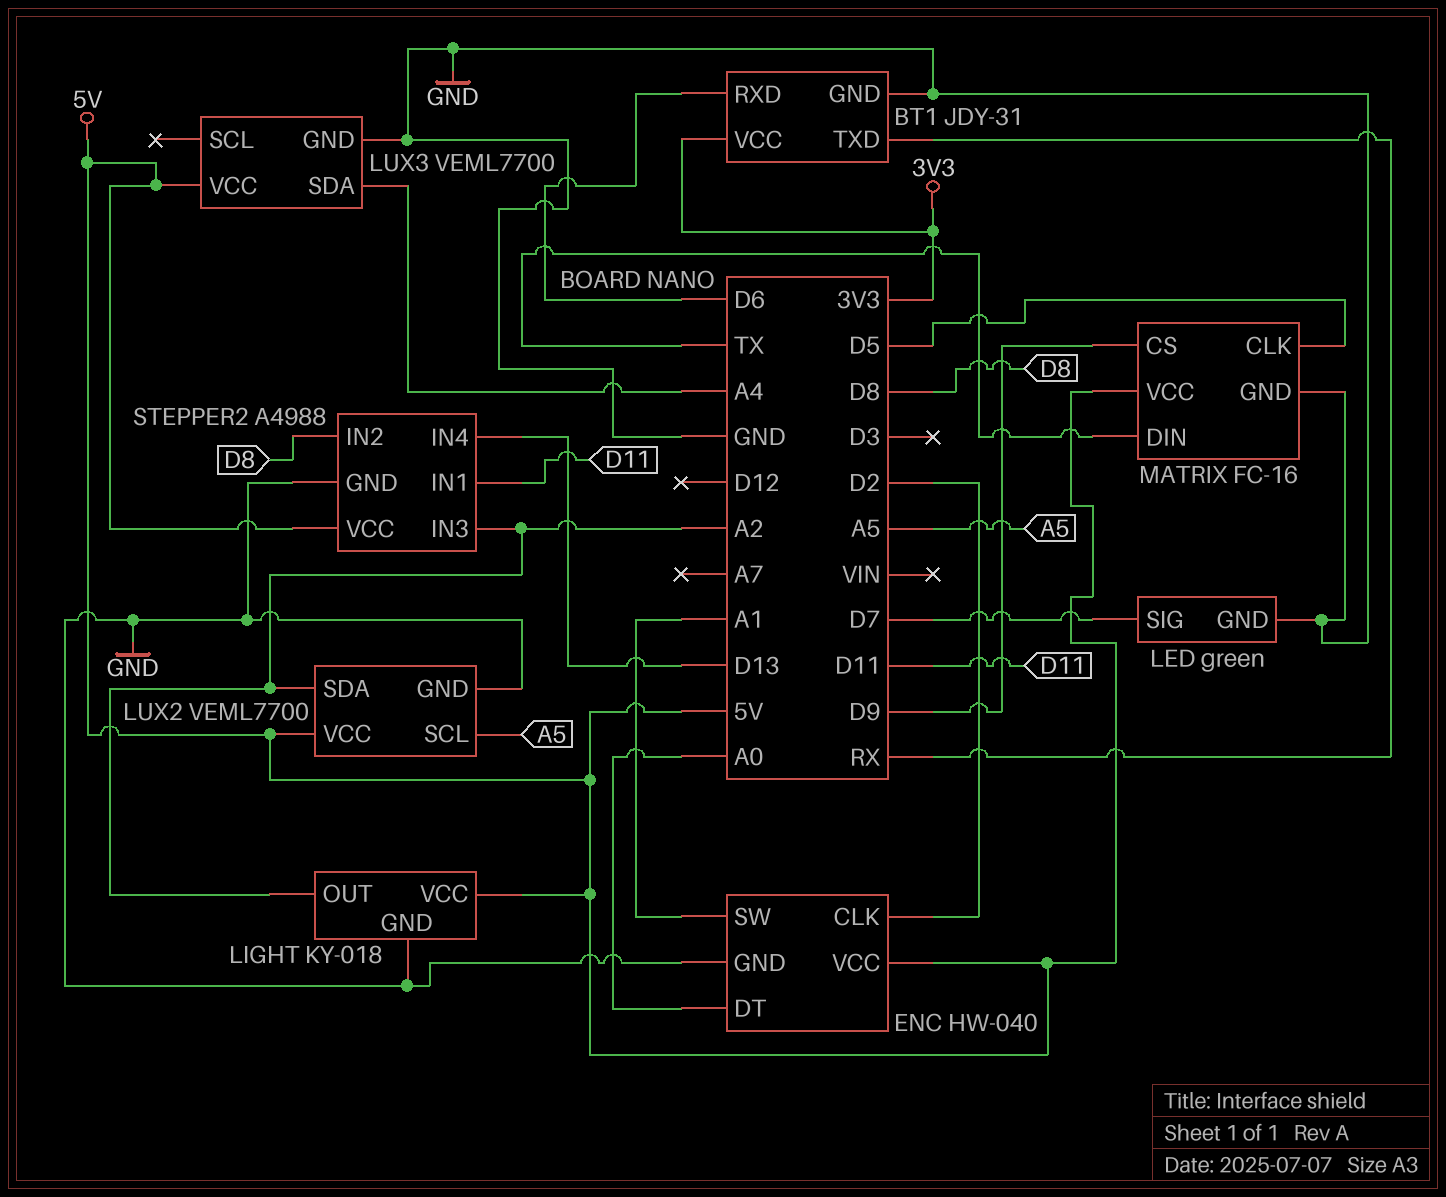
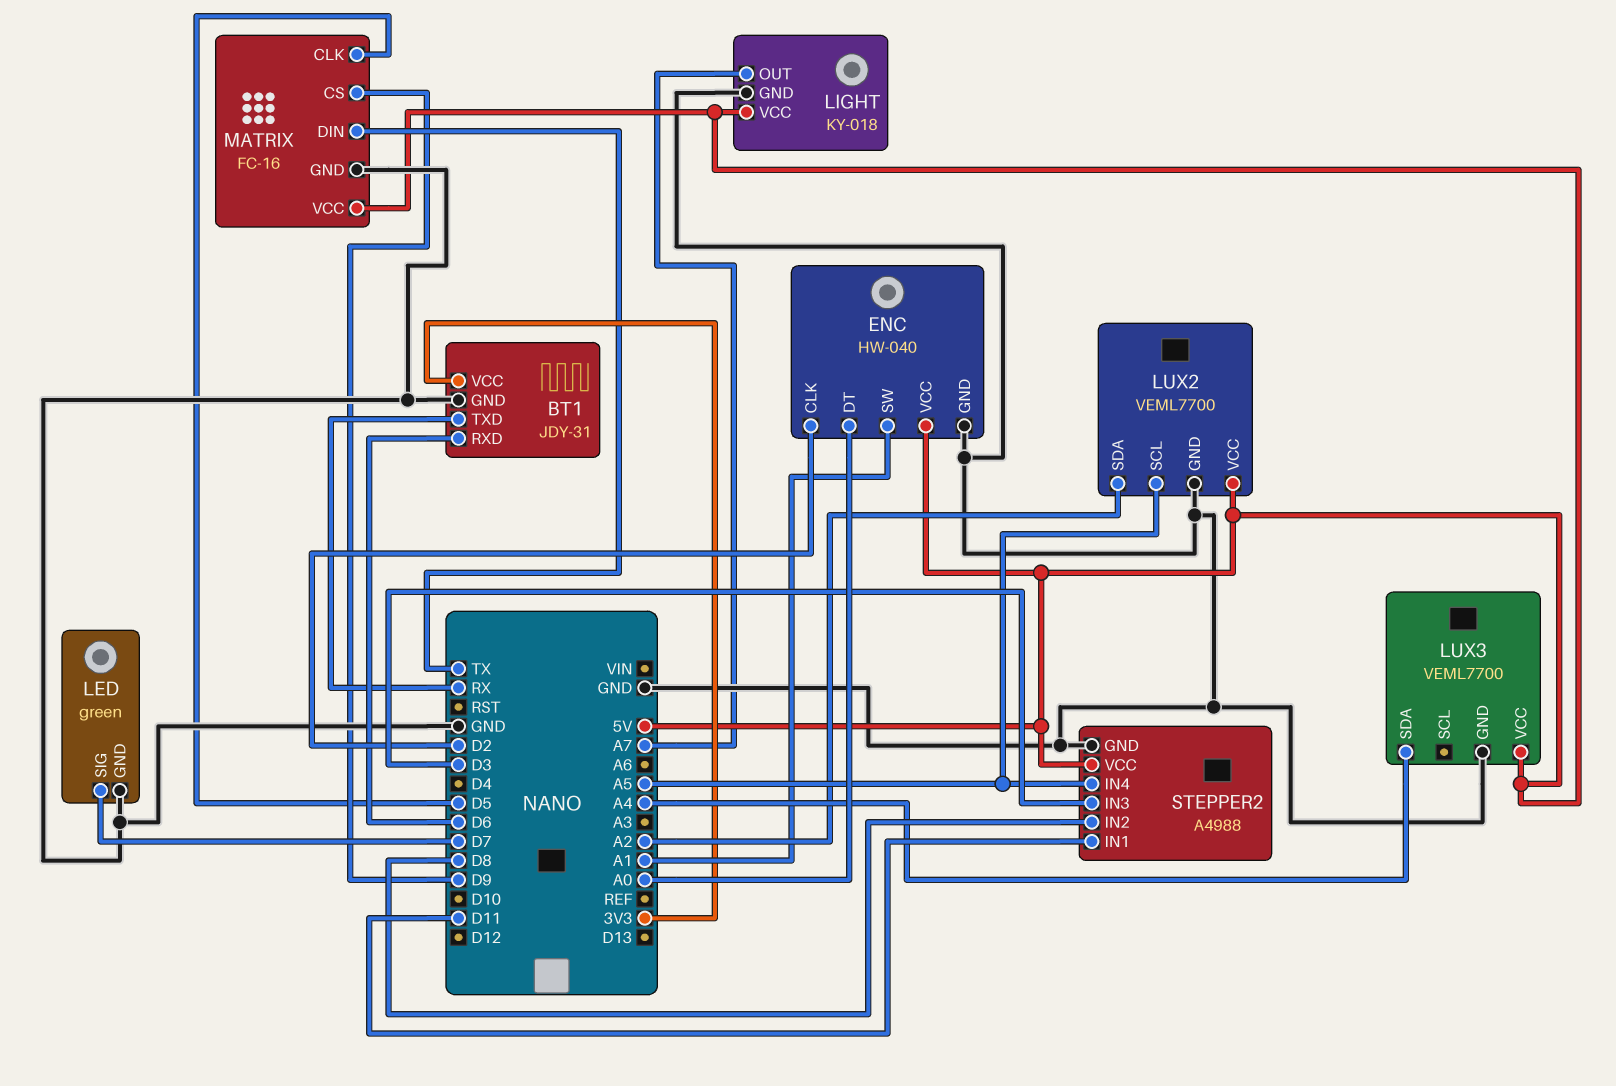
LIGHT pin OUT: A2 -> A7
STEPPER2 pin IN3: A2 -> D3
STEPPER2 pin IN4: D13 -> A5

